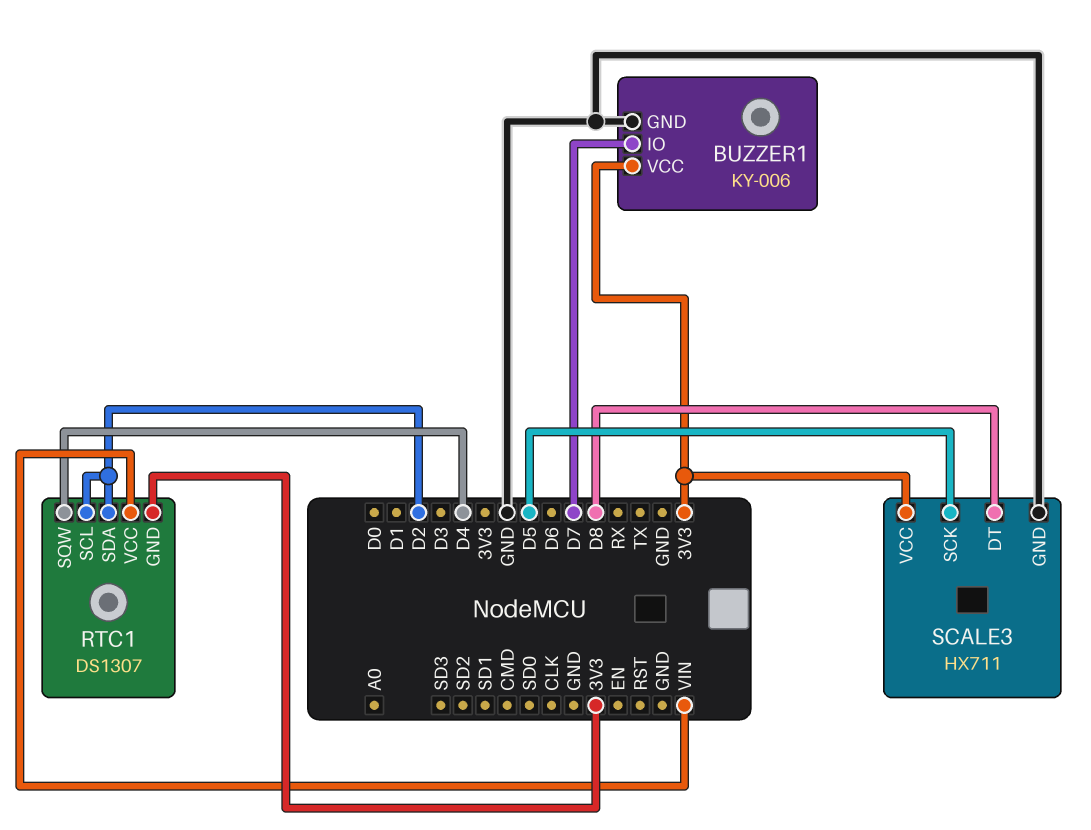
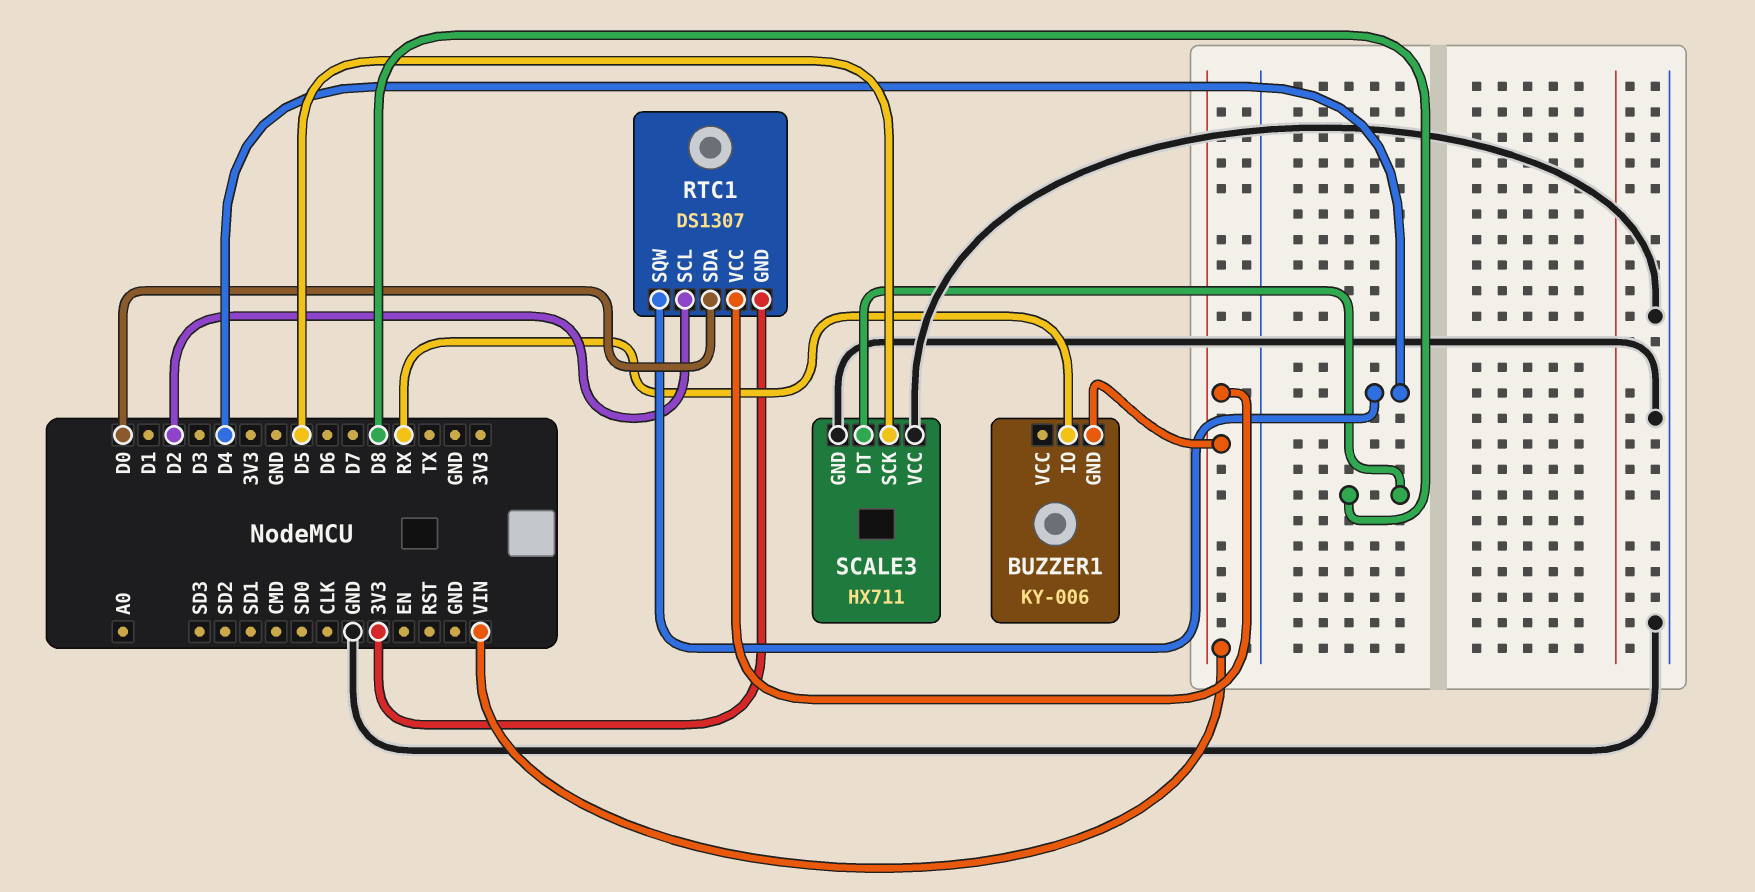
BUZZER1 pin GND: GND -> VIN
BUZZER1 pin IO: D7 -> RX
BUZZER1 pin VCC: 3V3 -> none
RTC1 pin SDA: D2 -> D0
SCALE3 pin VCC: 3V3 -> GND

